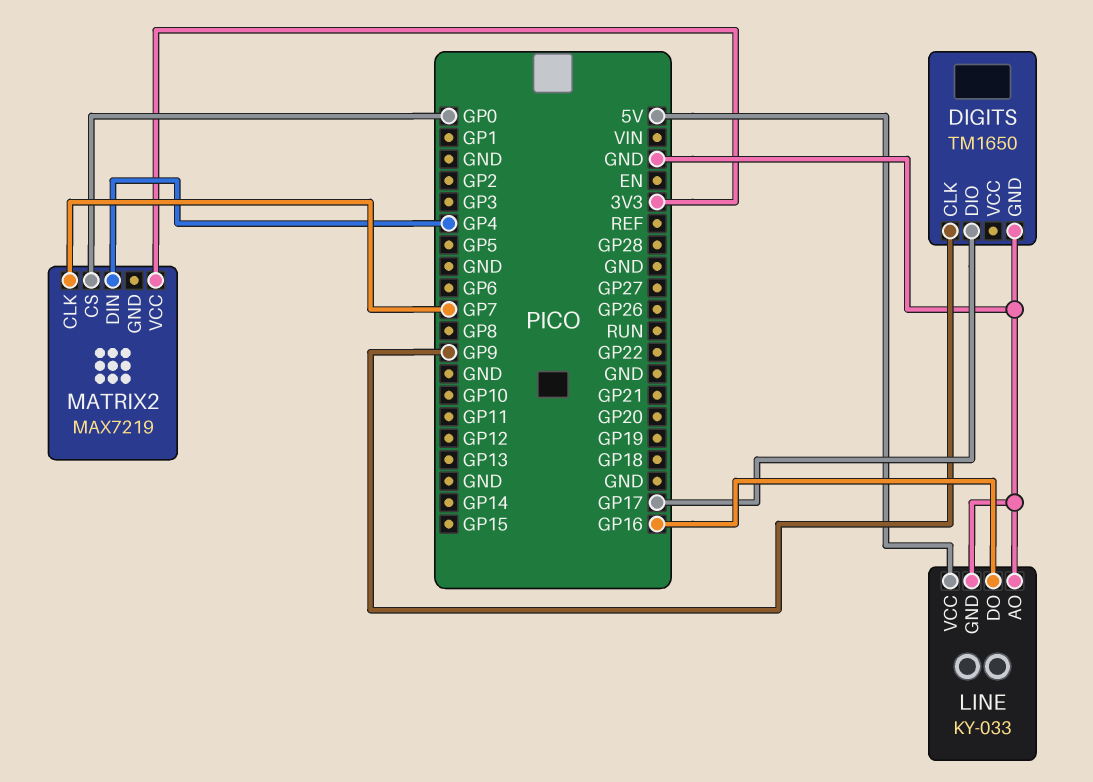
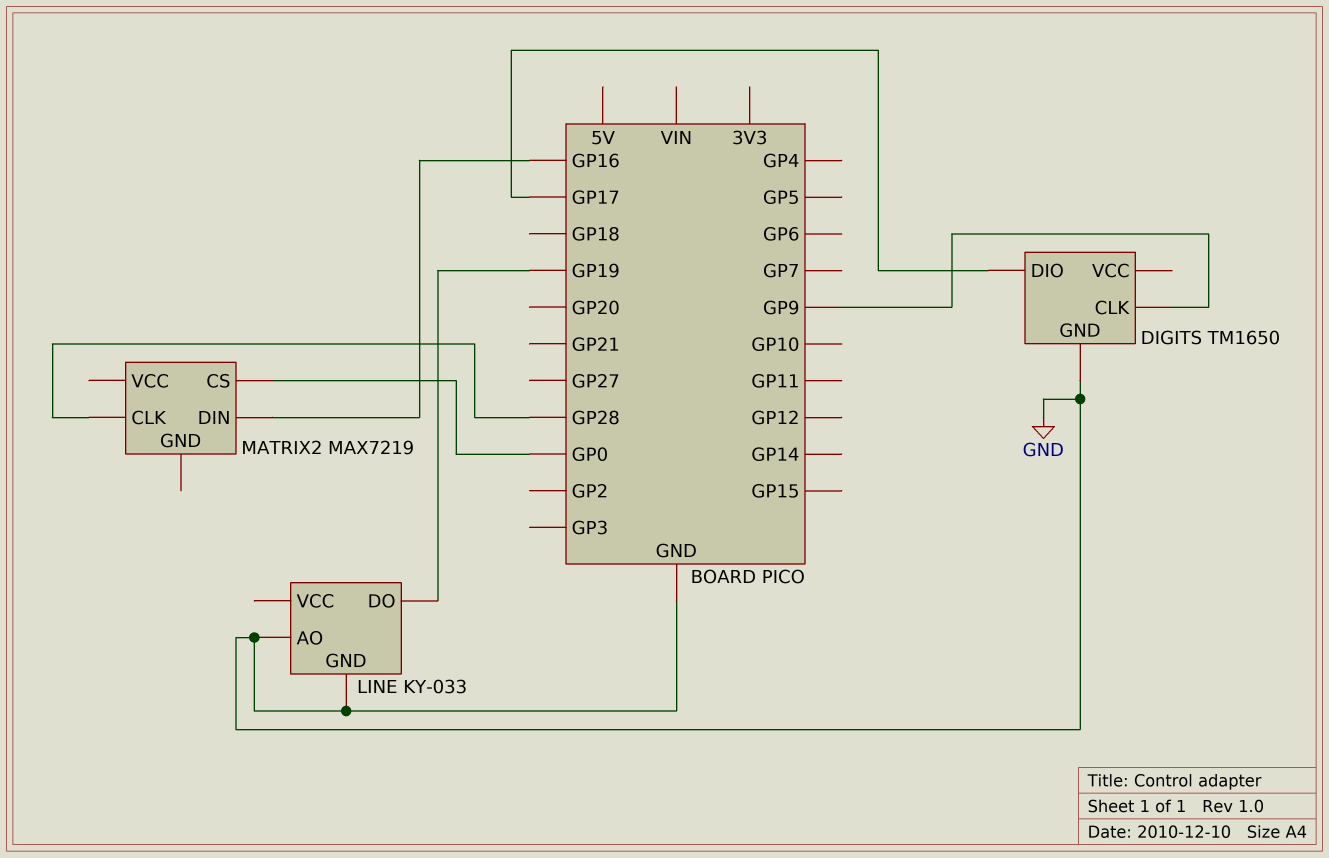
LINE pin DO: GP16 -> GP19
LINE pin VCC: 5V -> none
MATRIX2 pin CLK: GP7 -> GP28
MATRIX2 pin DIN: GP4 -> GP16
MATRIX2 pin VCC: 3V3 -> none

